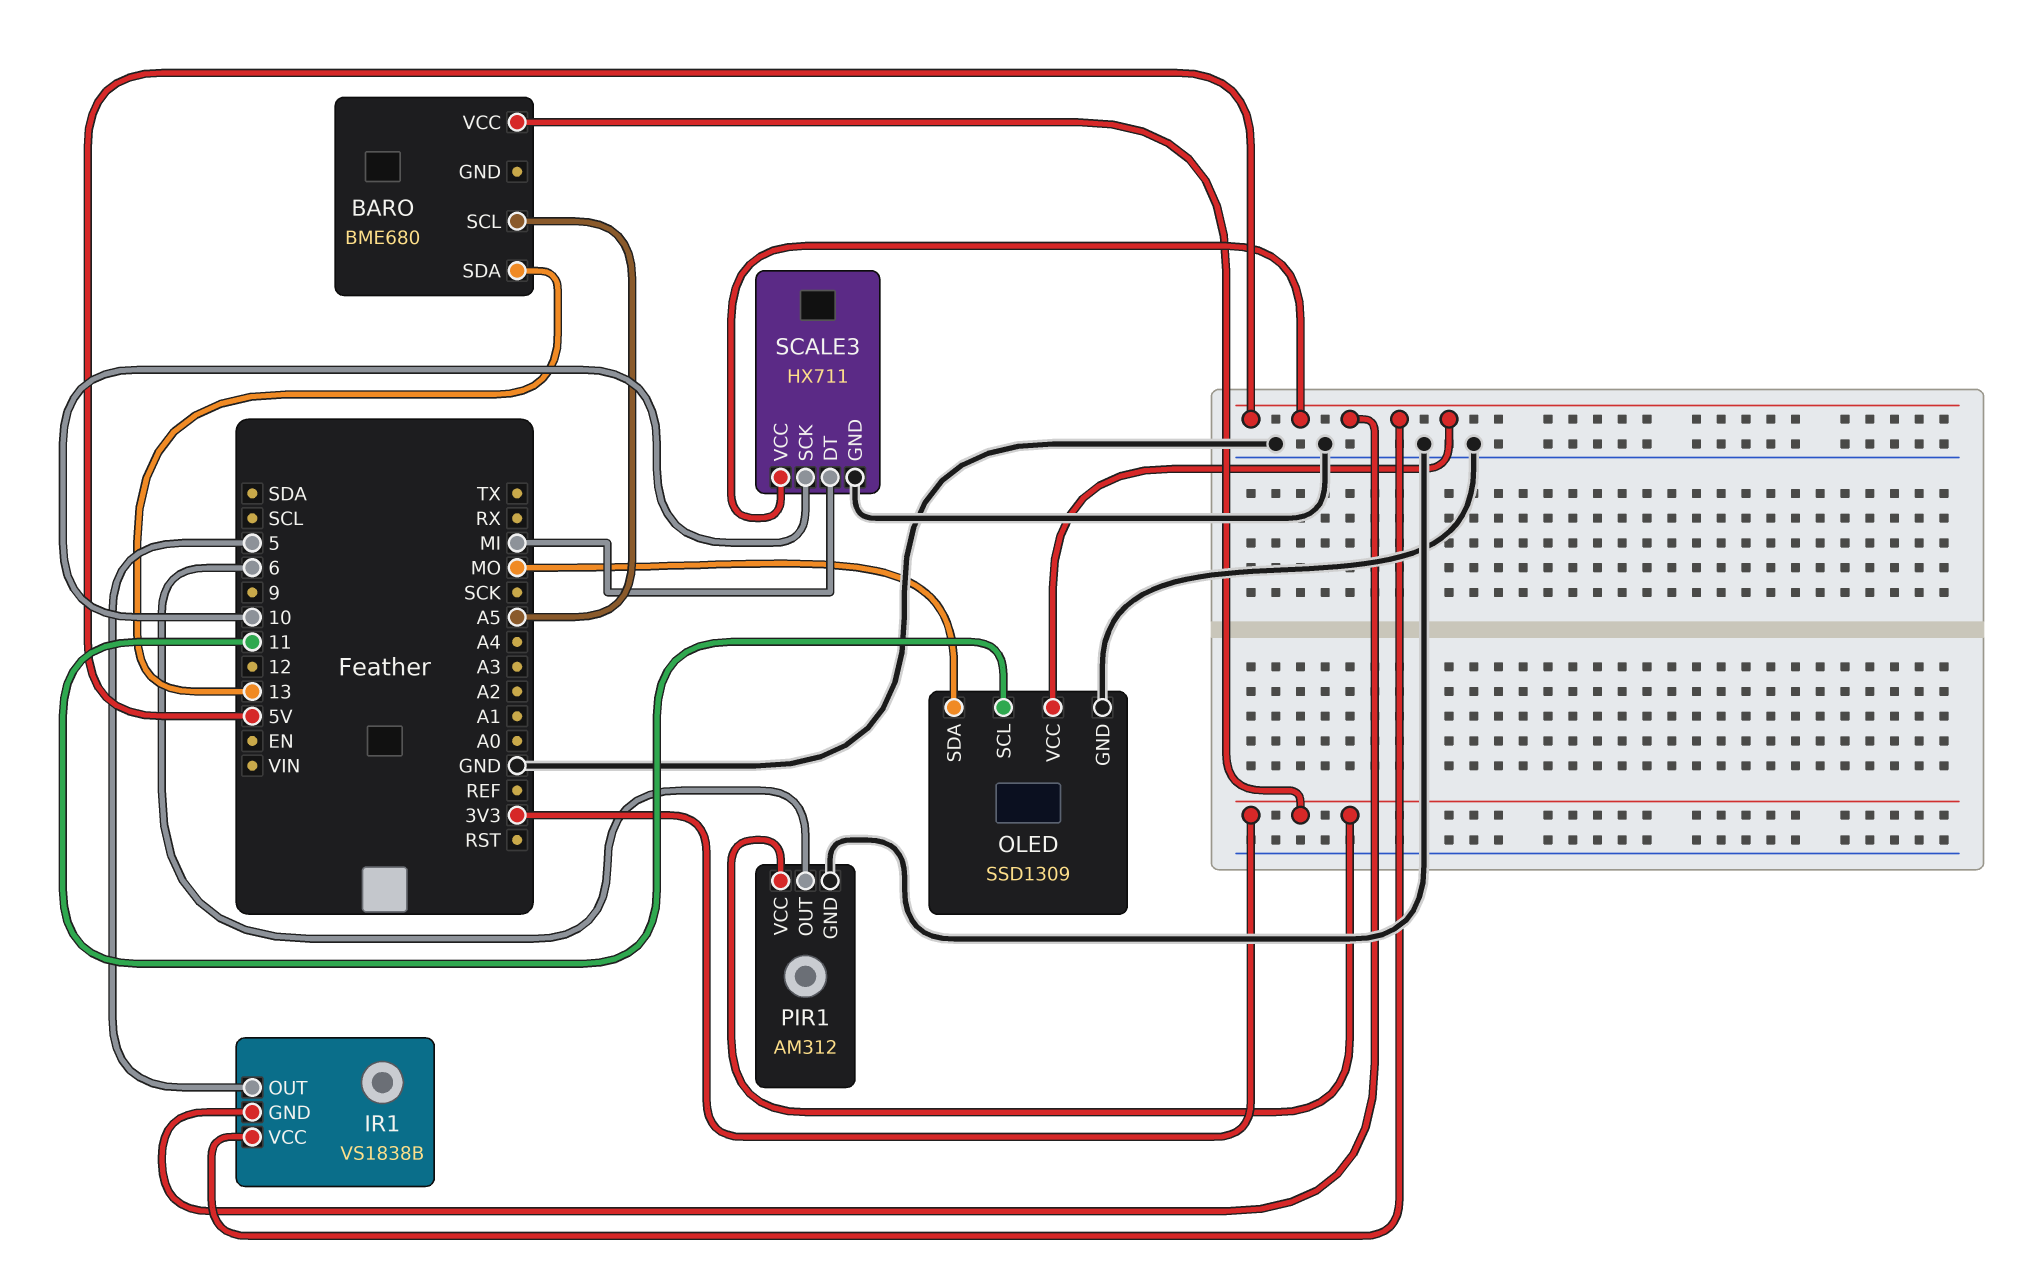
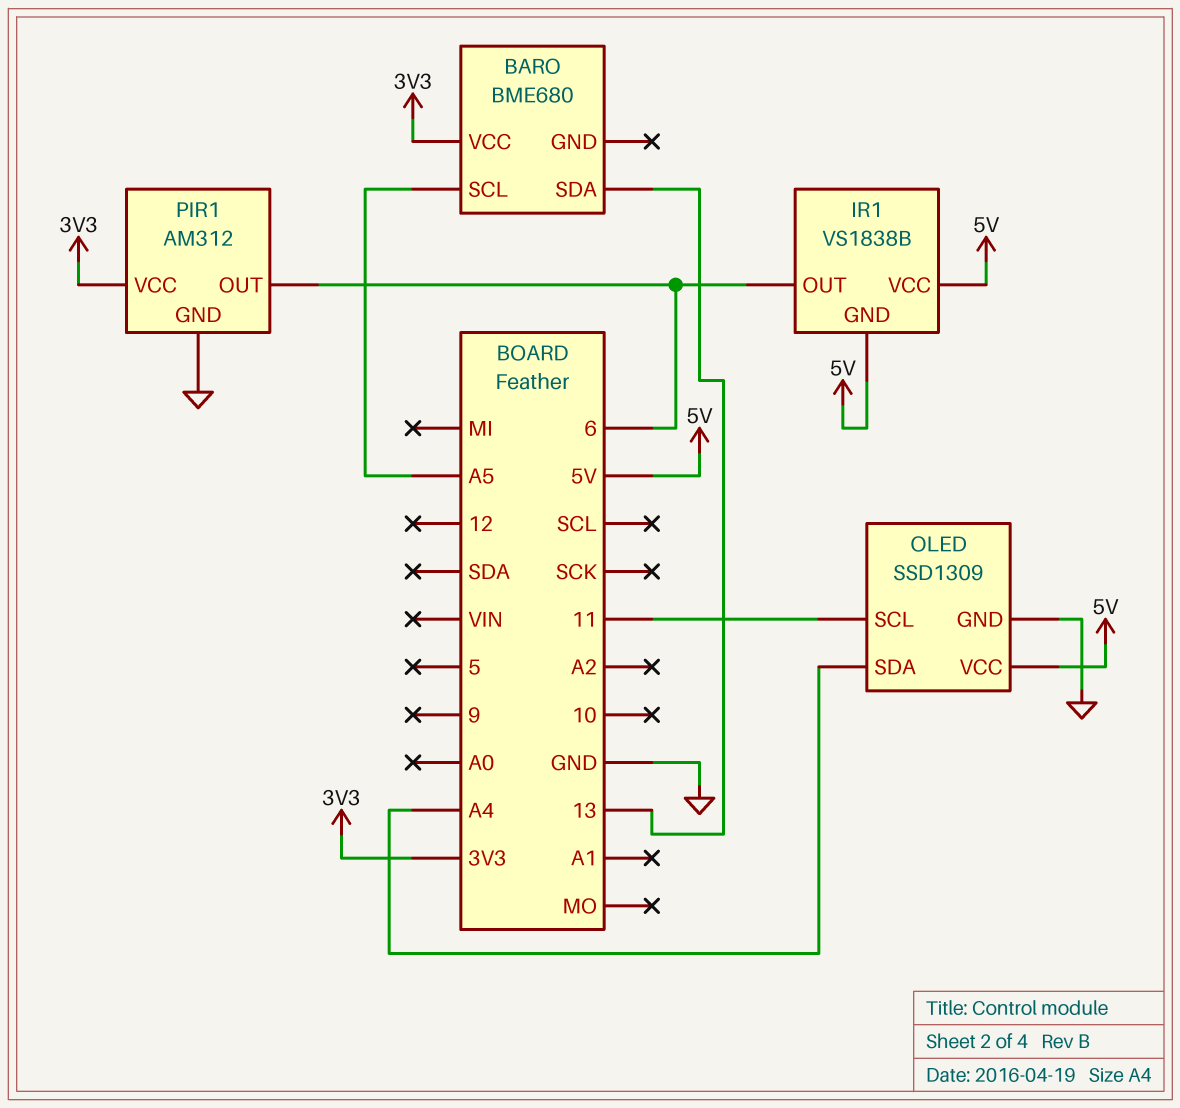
IR1 pin OUT: 5 -> 6
OLED pin SDA: MO -> A4
SCALE3: HX711 -> none
SCALE3 pin DT: MI -> none
SCALE3 pin GND: GND -> none
SCALE3 pin SCK: 10 -> none
SCALE3 pin VCC: 5V -> none

